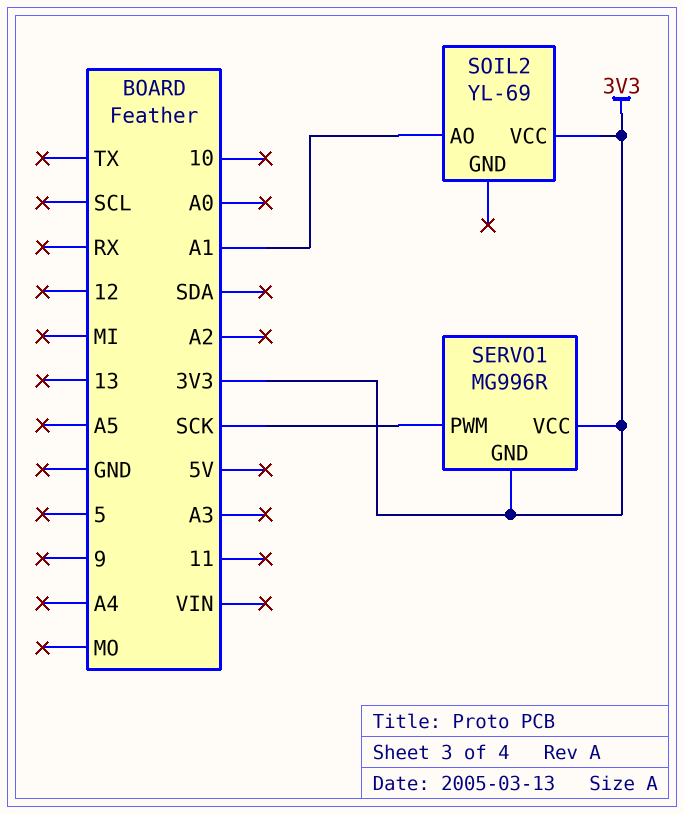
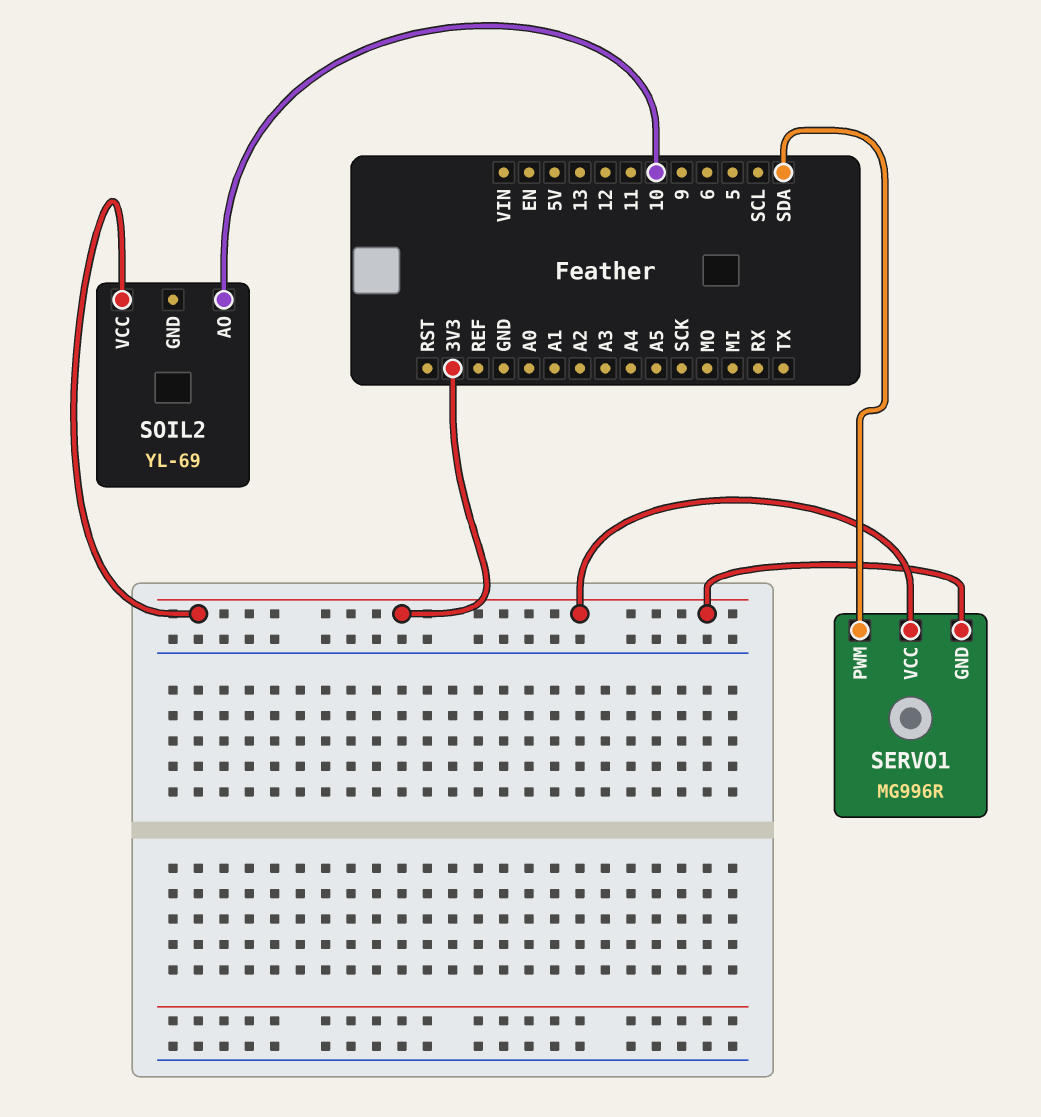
SERVO1 pin PWM: SCK -> SDA
SOIL2 pin AO: A1 -> 10

